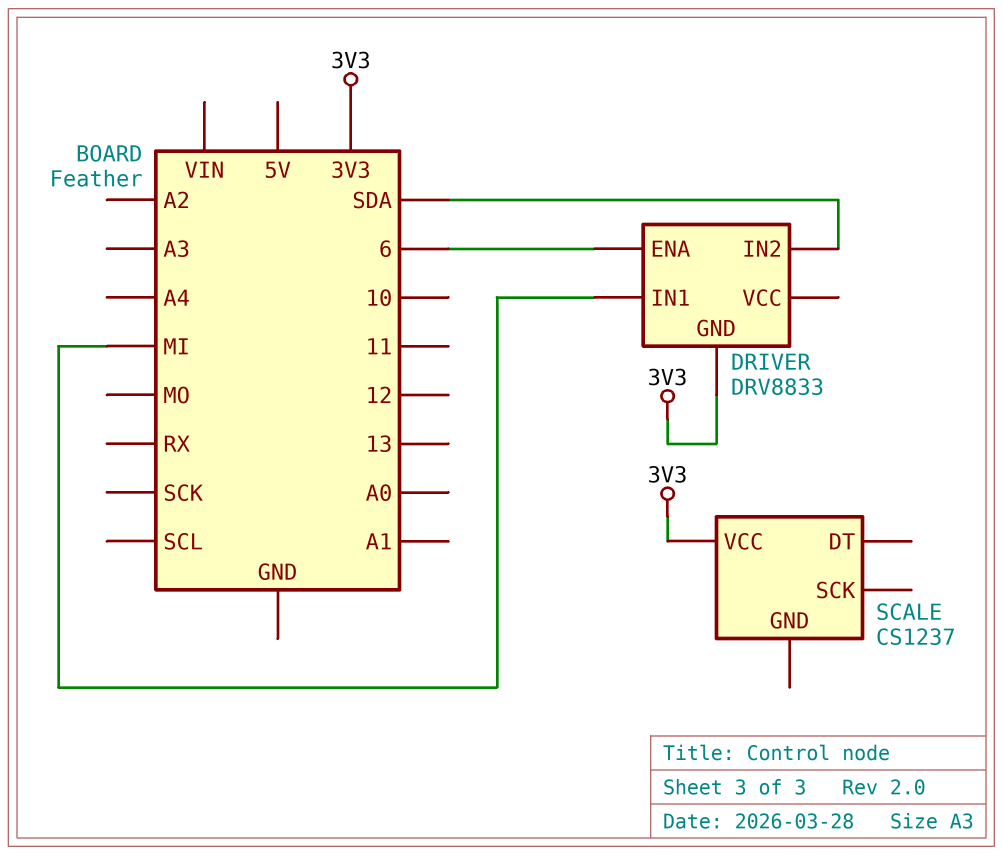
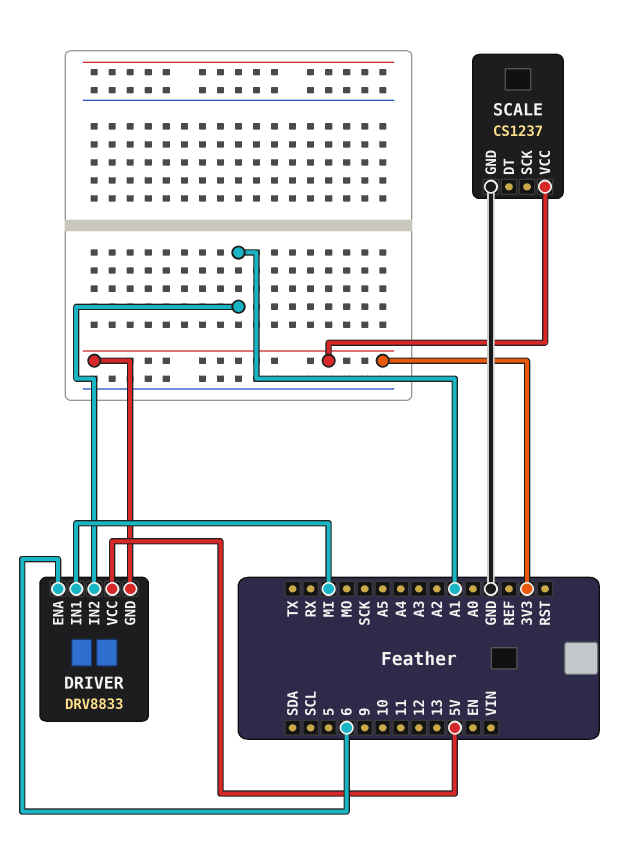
DRIVER pin IN2: SDA -> A1
DRIVER pin VCC: none -> 5V
SCALE pin GND: none -> GND

